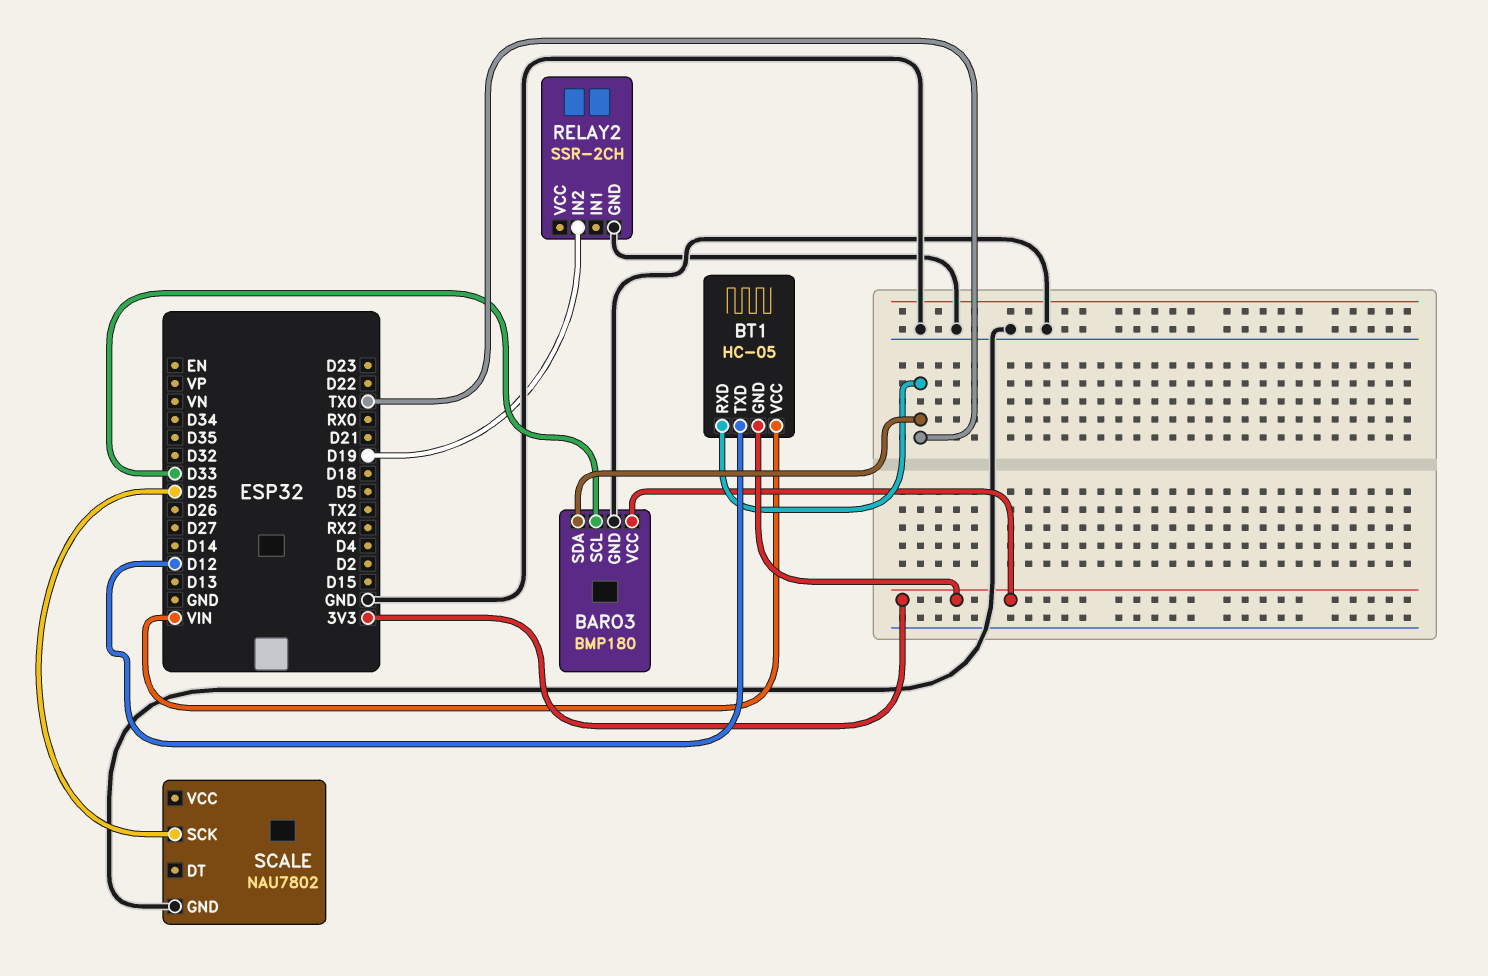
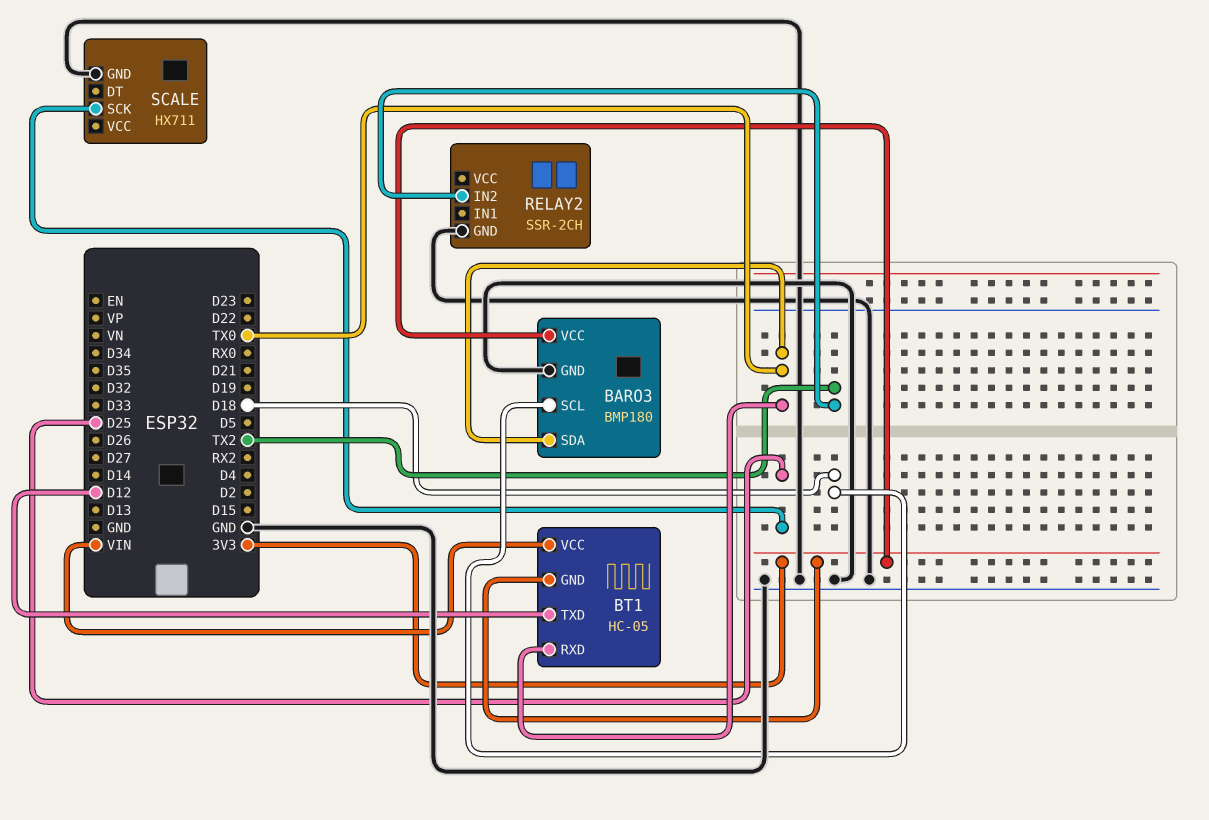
BARO3 pin SCL: D33 -> D18
RELAY2 pin IN2: D19 -> TX2
SCALE: NAU7802 -> HX711

